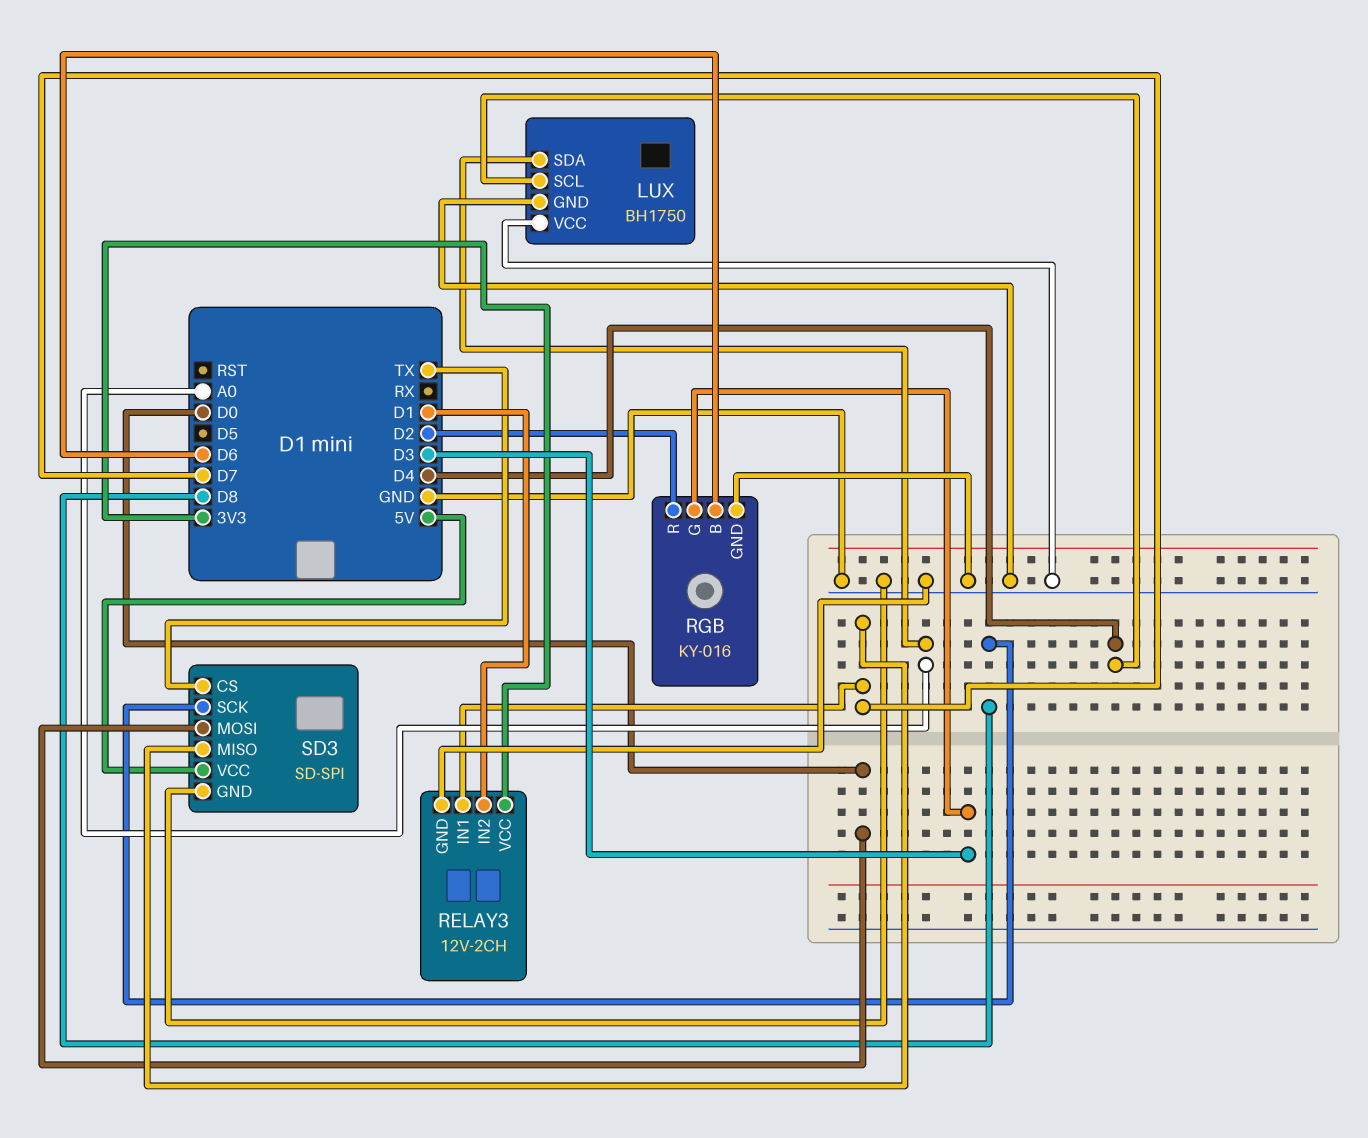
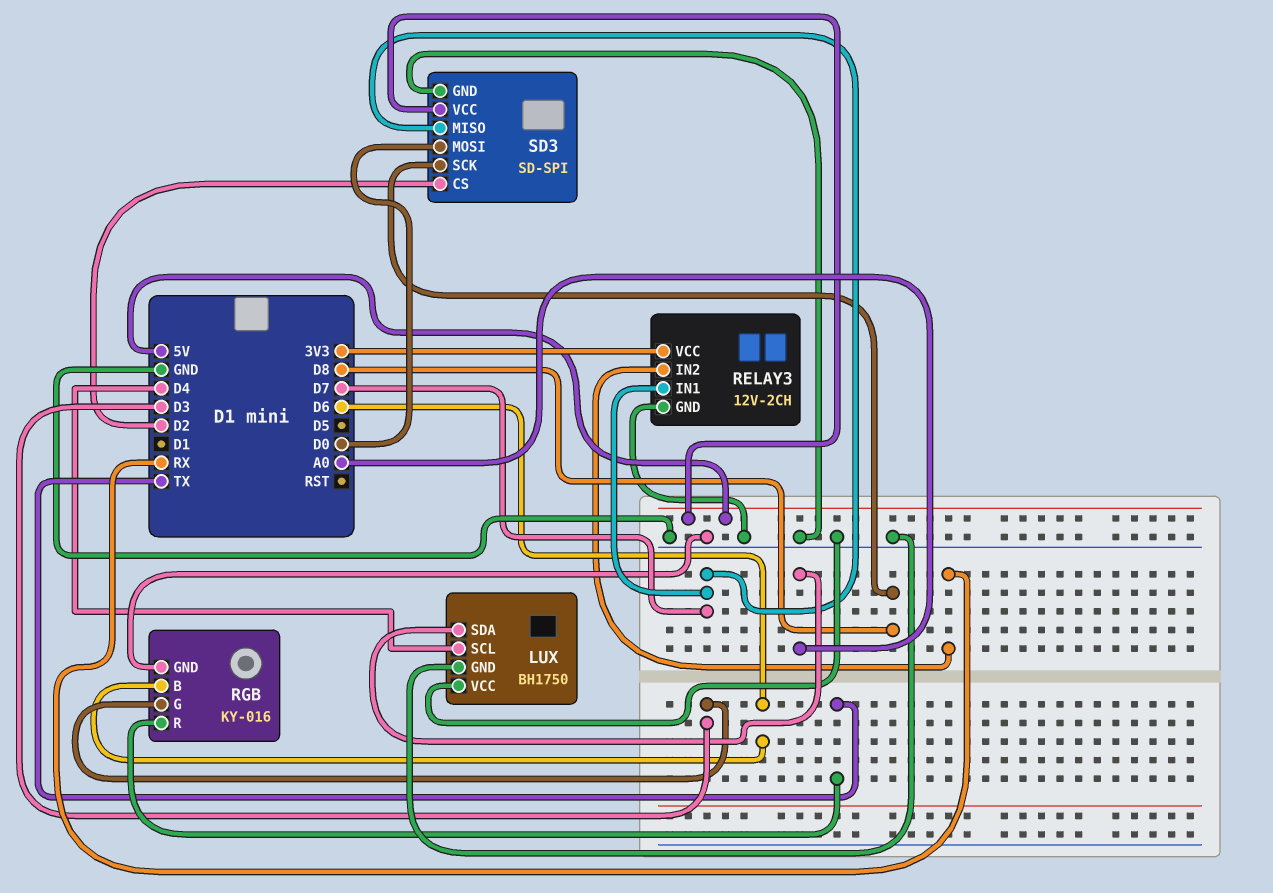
RELAY3 pin IN2: D1 -> RX
RGB pin R: D2 -> TX
SD3 pin CS: TX -> D2

